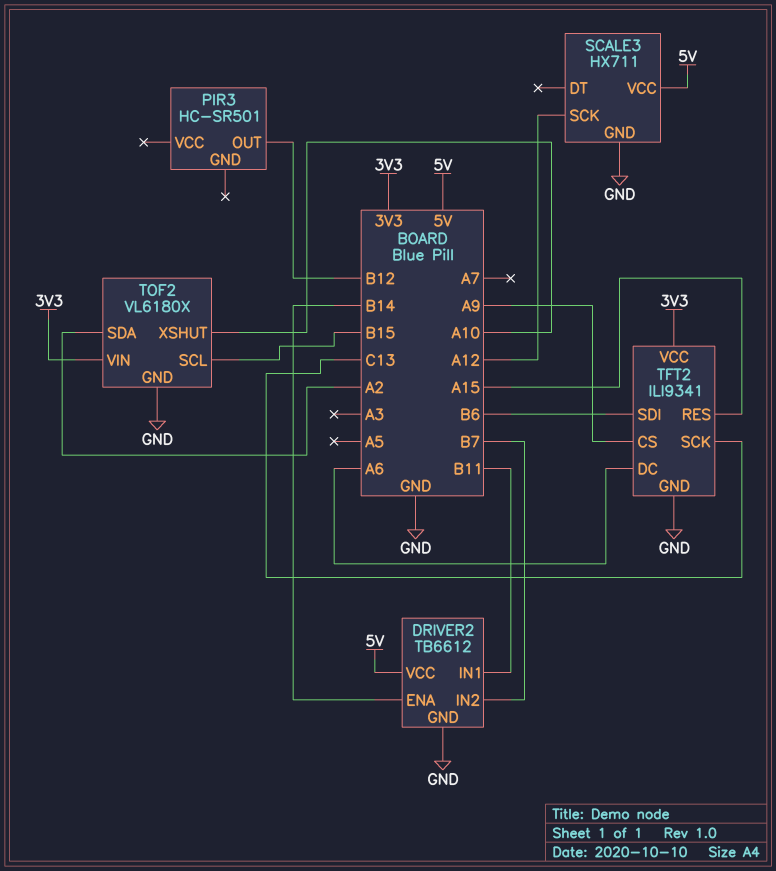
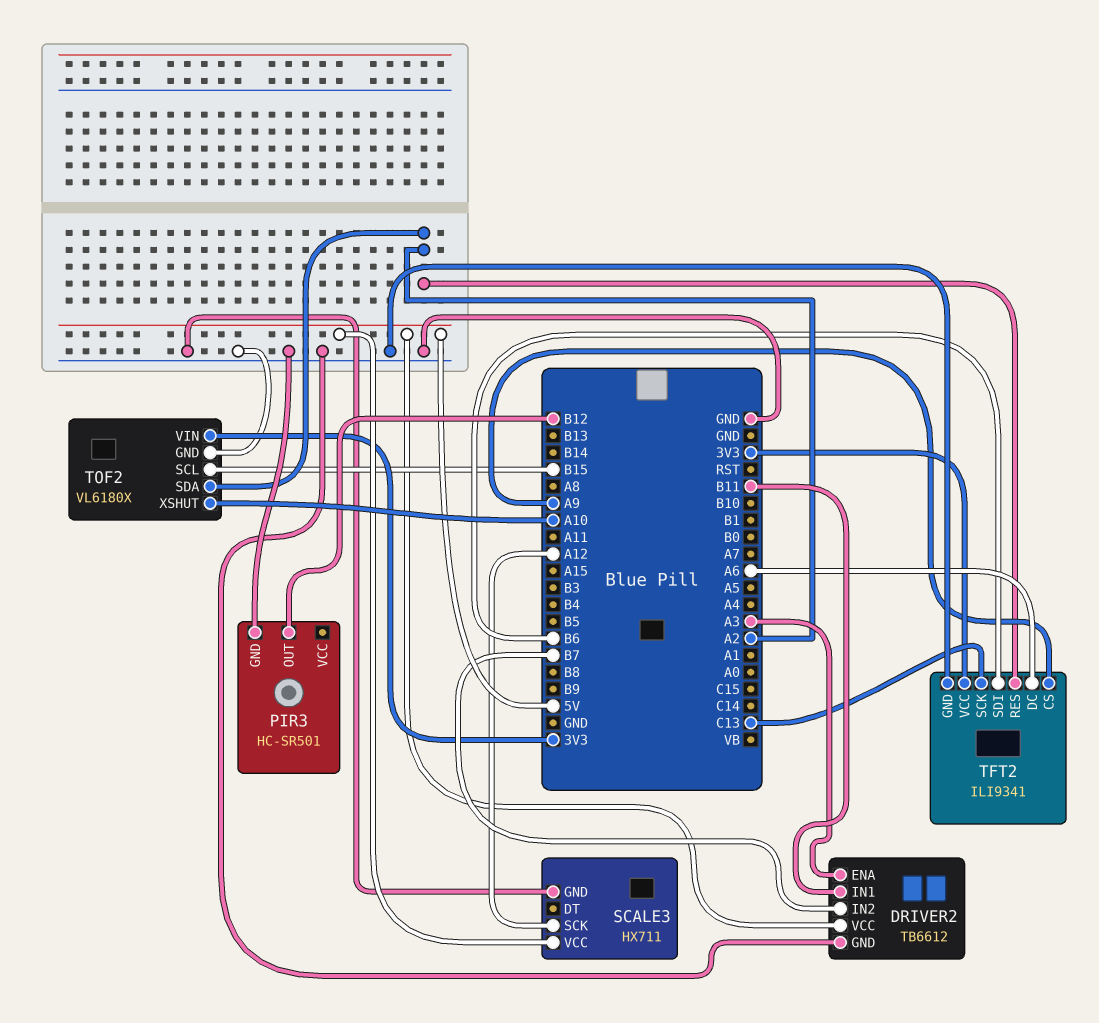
DRIVER2 pin ENA: B14 -> A3
PIR3 pin GND: none -> GND
TFT2 pin RES: A15 -> A2

